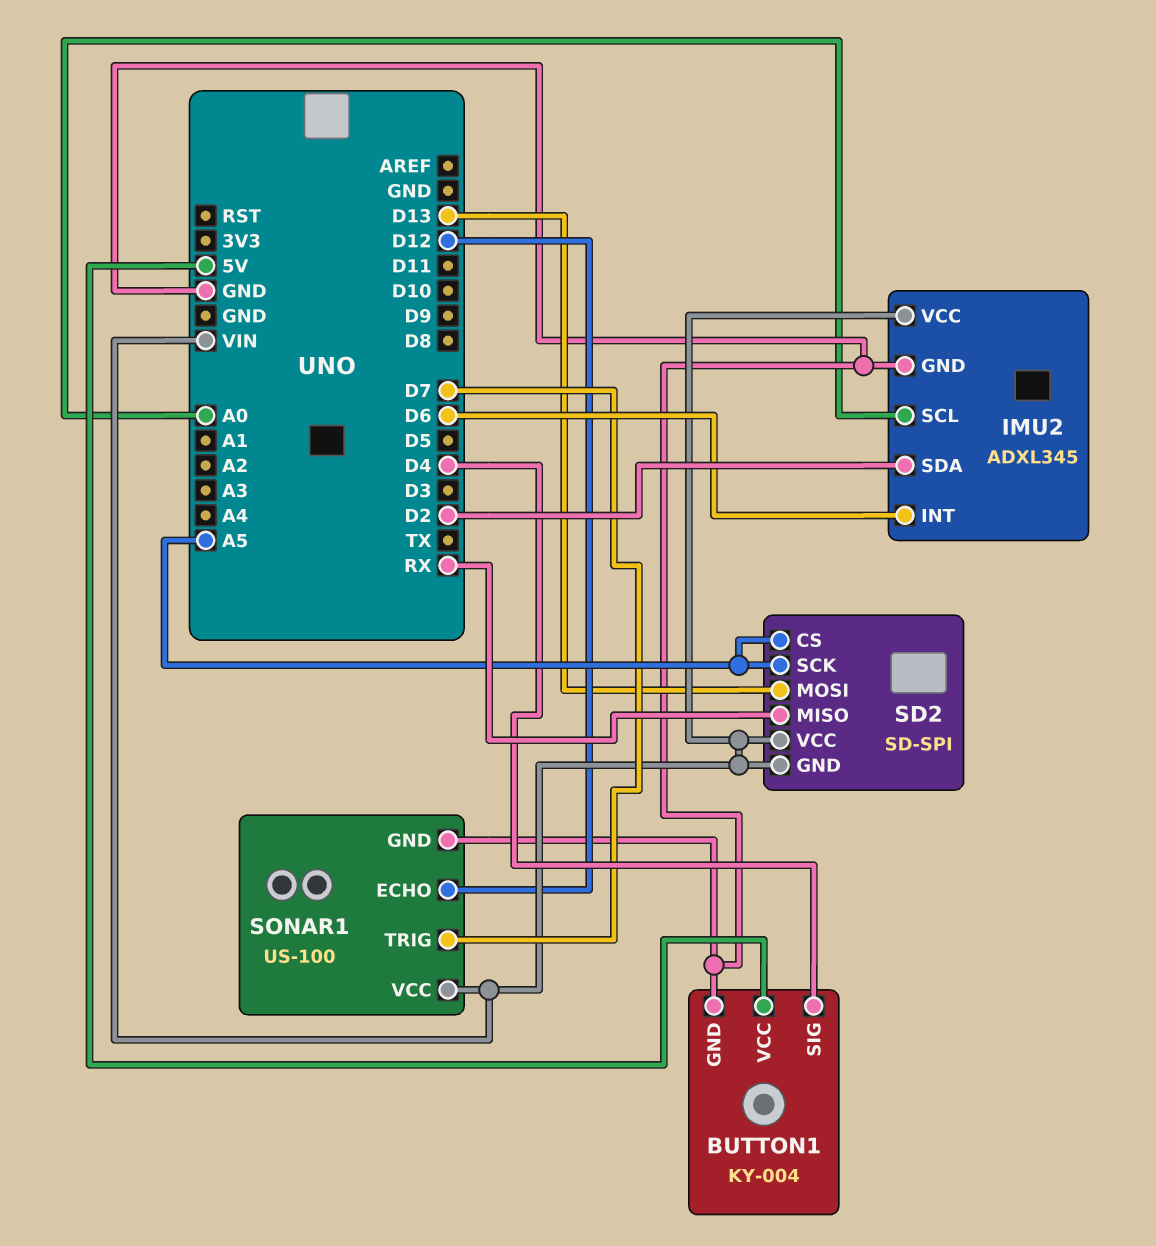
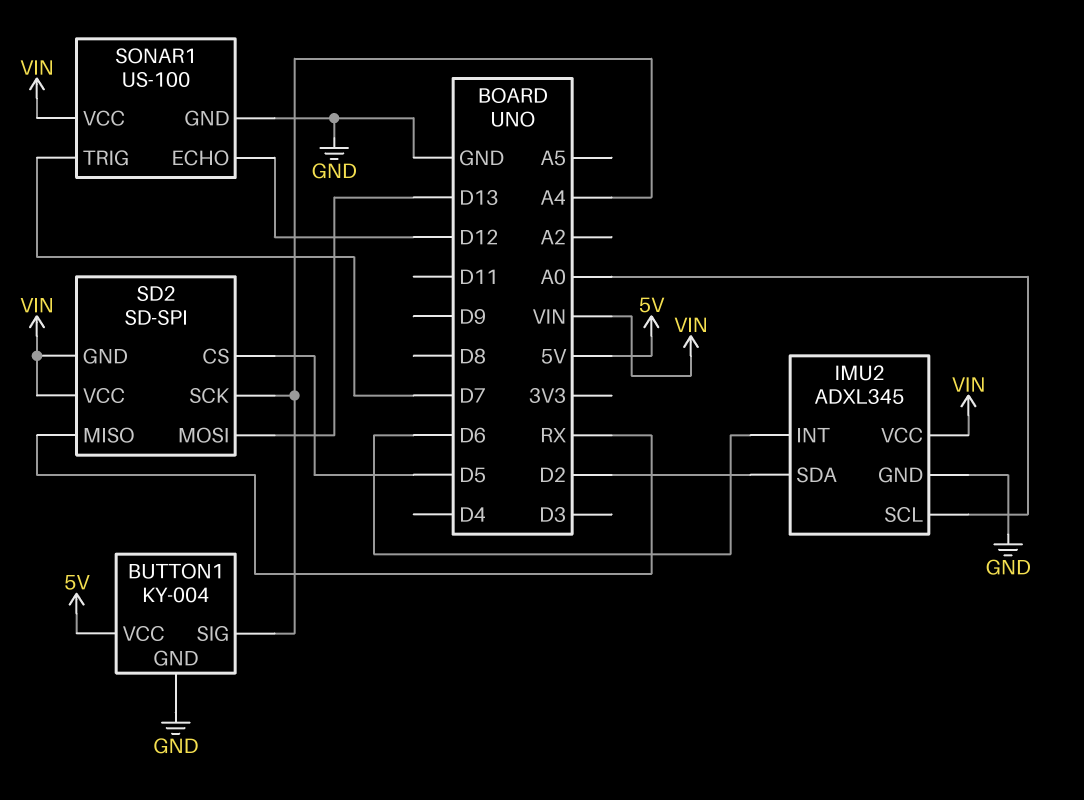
BUTTON1 pin SIG: D4 -> A4
SD2 pin CS: A5 -> D5
SD2 pin SCK: A5 -> A4

